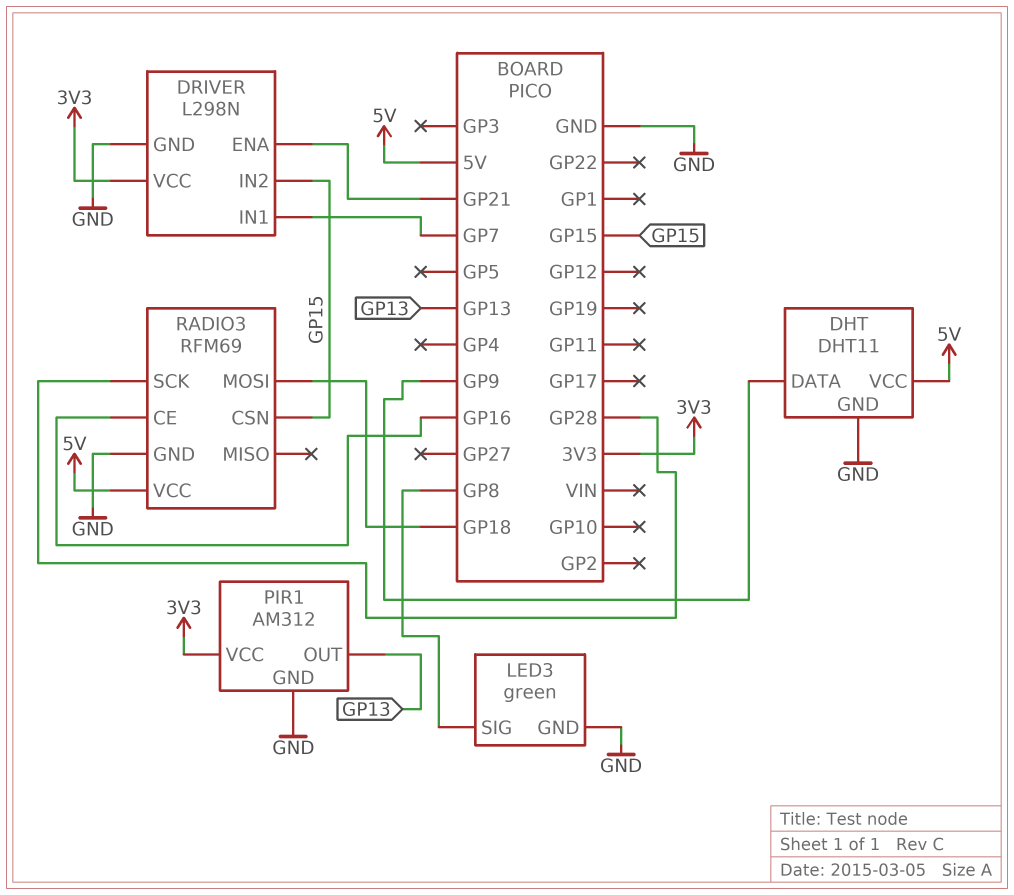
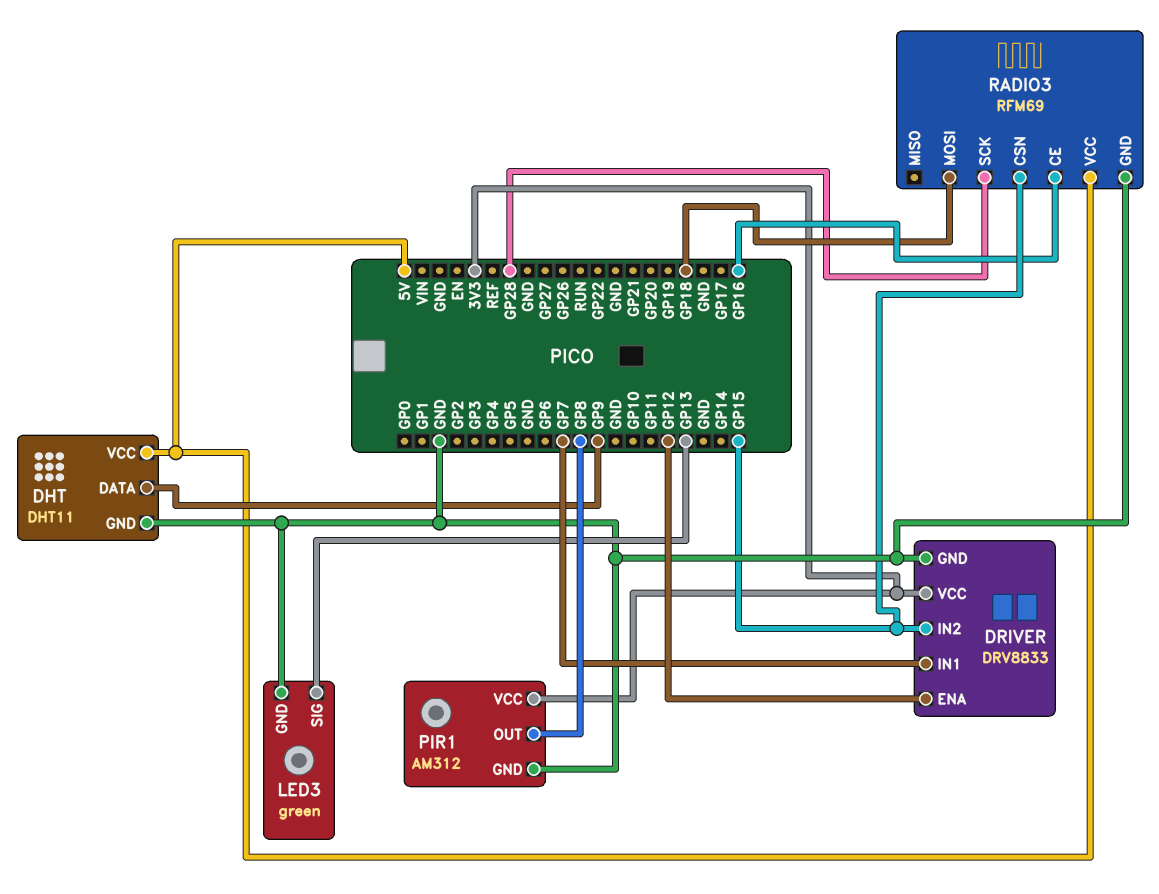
DRIVER: L298N -> DRV8833
DRIVER pin ENA: GP21 -> GP12
LED3 pin SIG: GP8 -> GP13
PIR1 pin OUT: GP13 -> GP8

